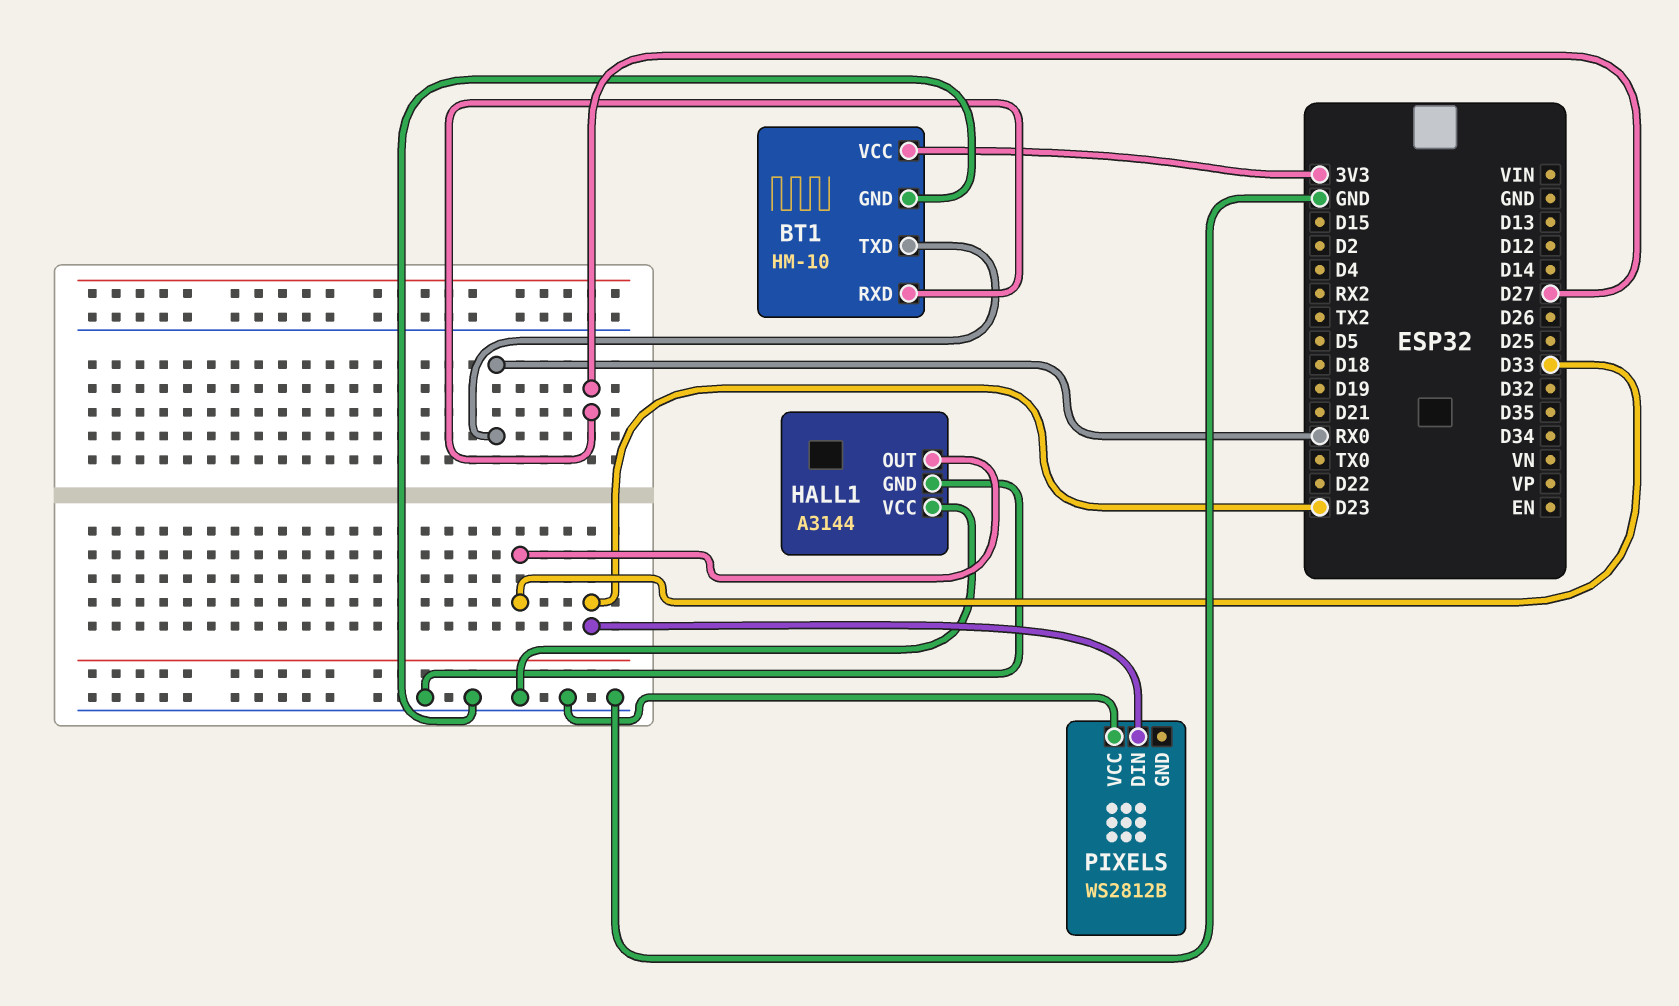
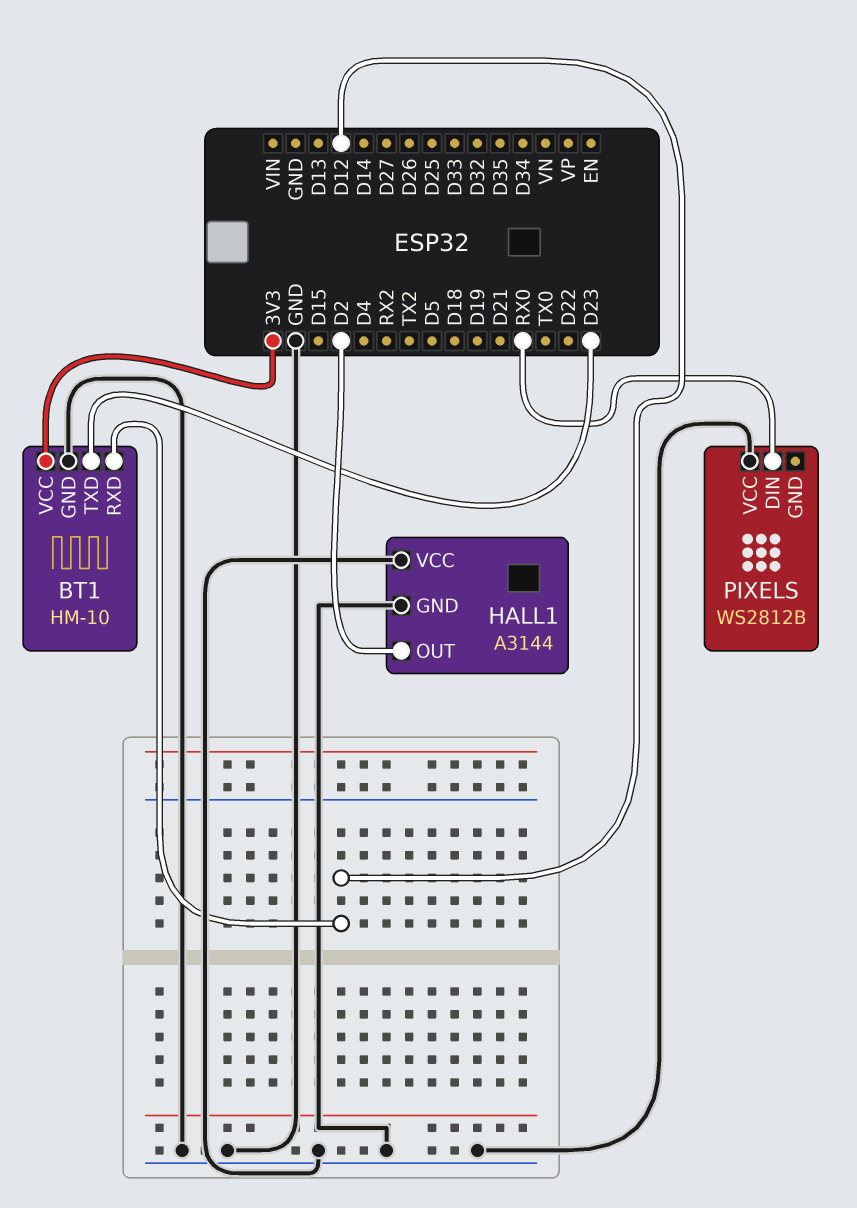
BT1 pin RXD: D27 -> D12
BT1 pin TXD: RX0 -> D23
HALL1 pin OUT: D33 -> D2
PIXELS pin DIN: D23 -> RX0

